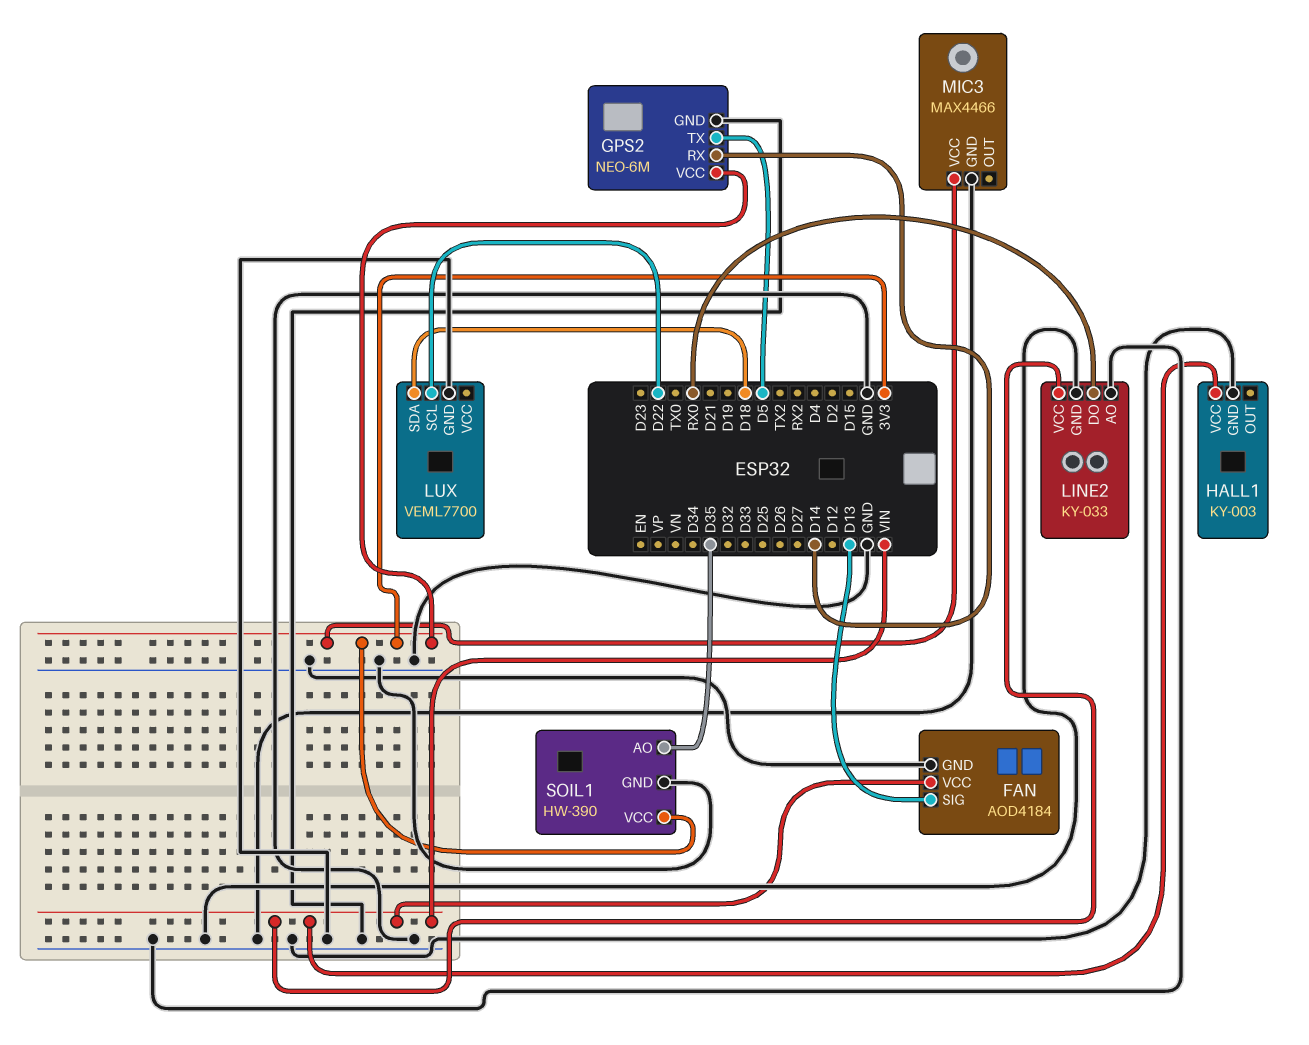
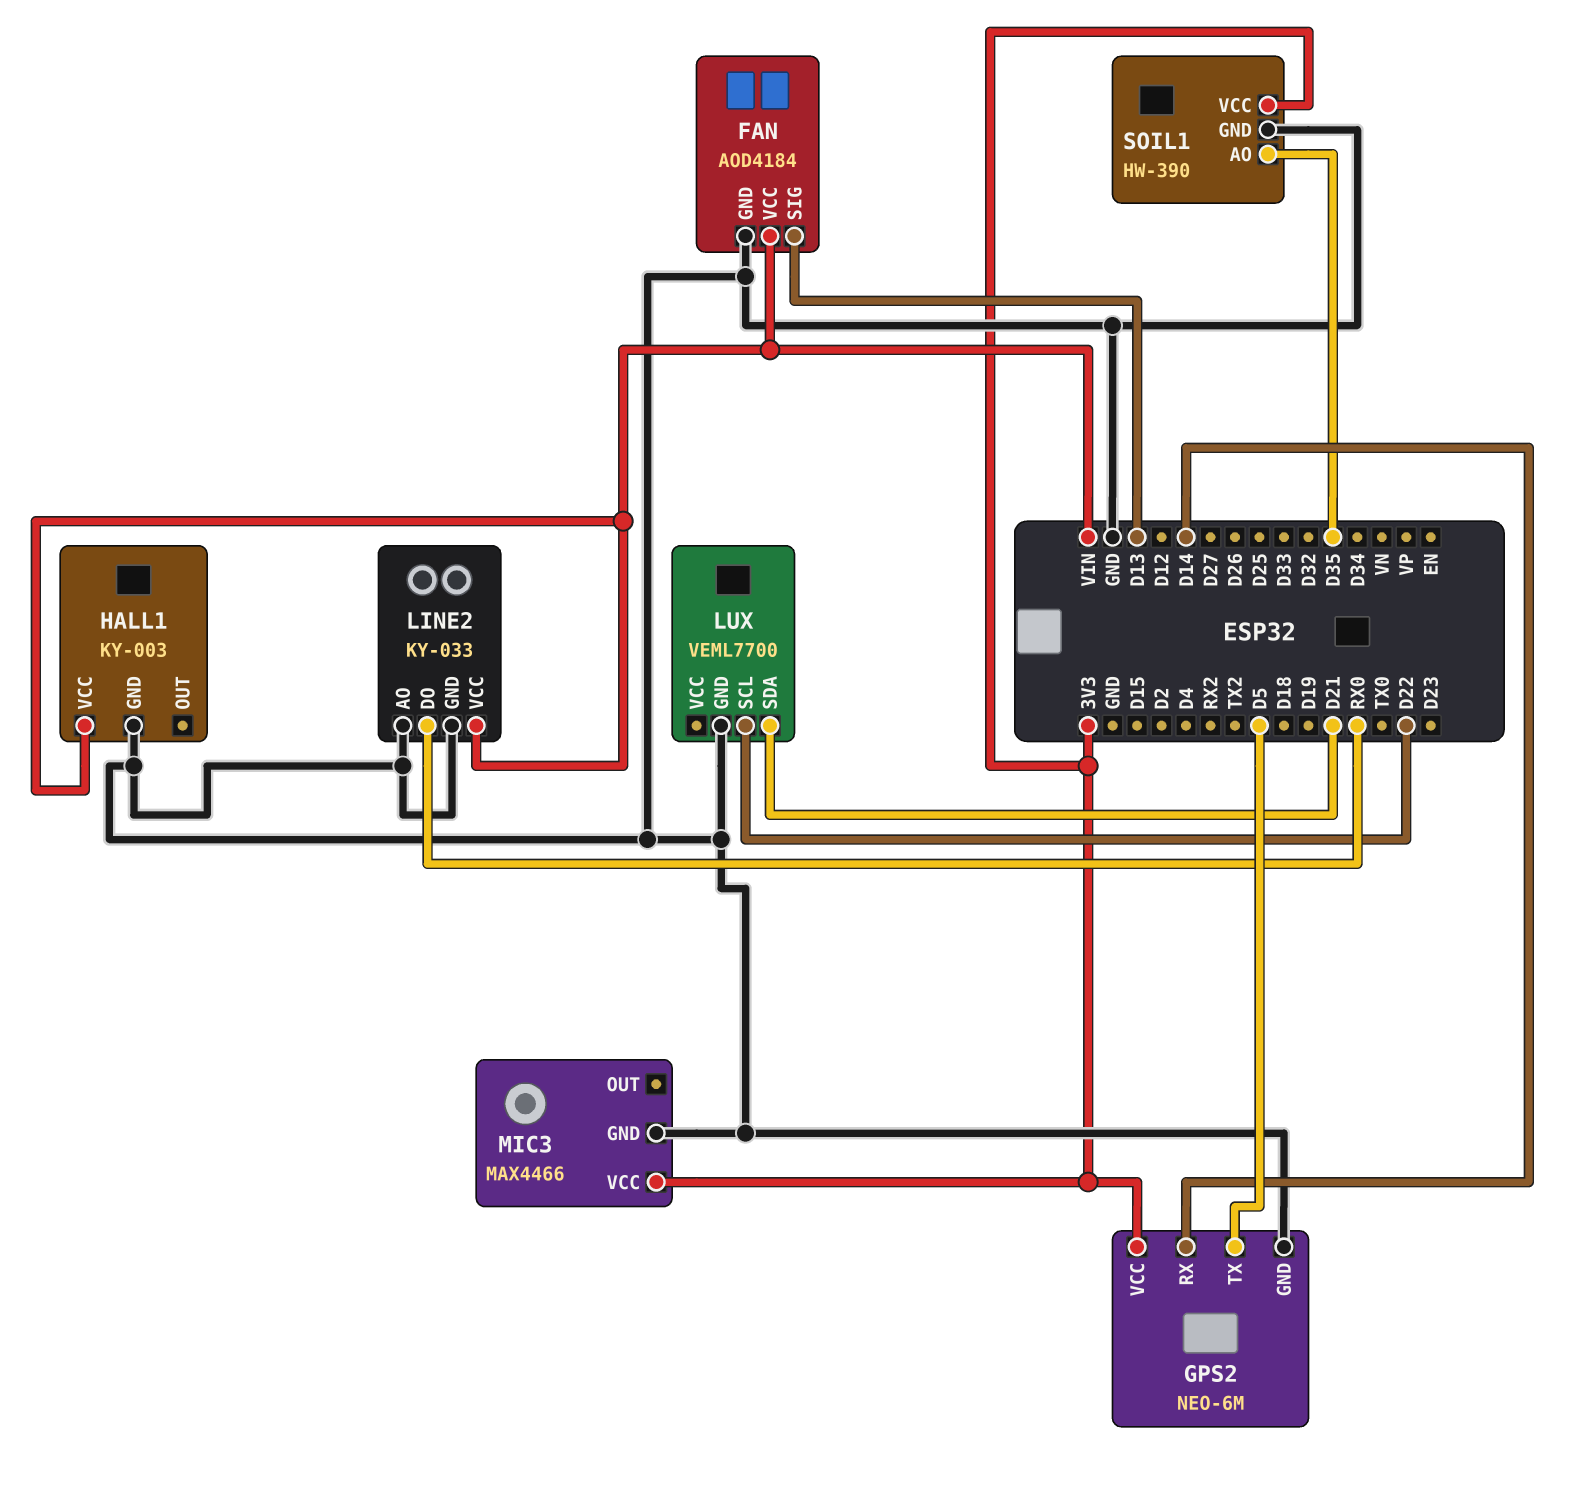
LUX pin SDA: D18 -> D21

